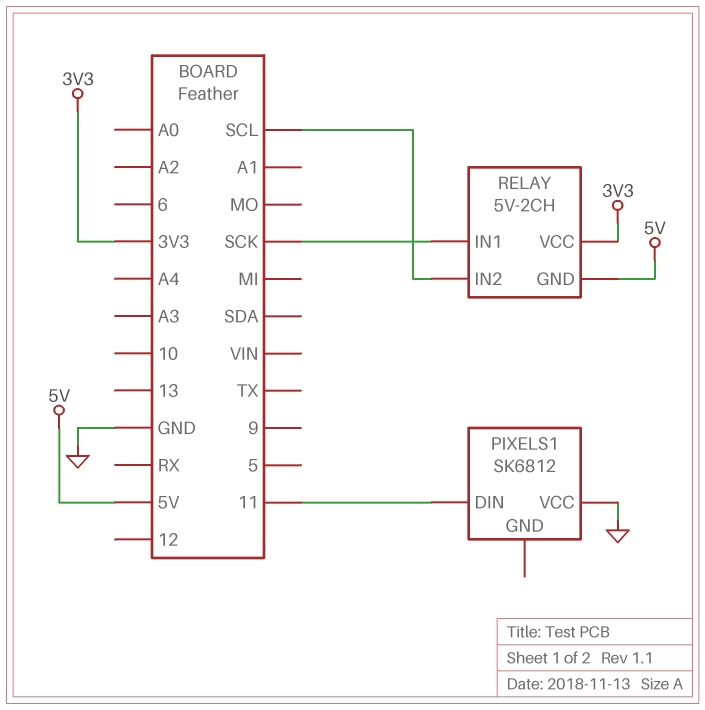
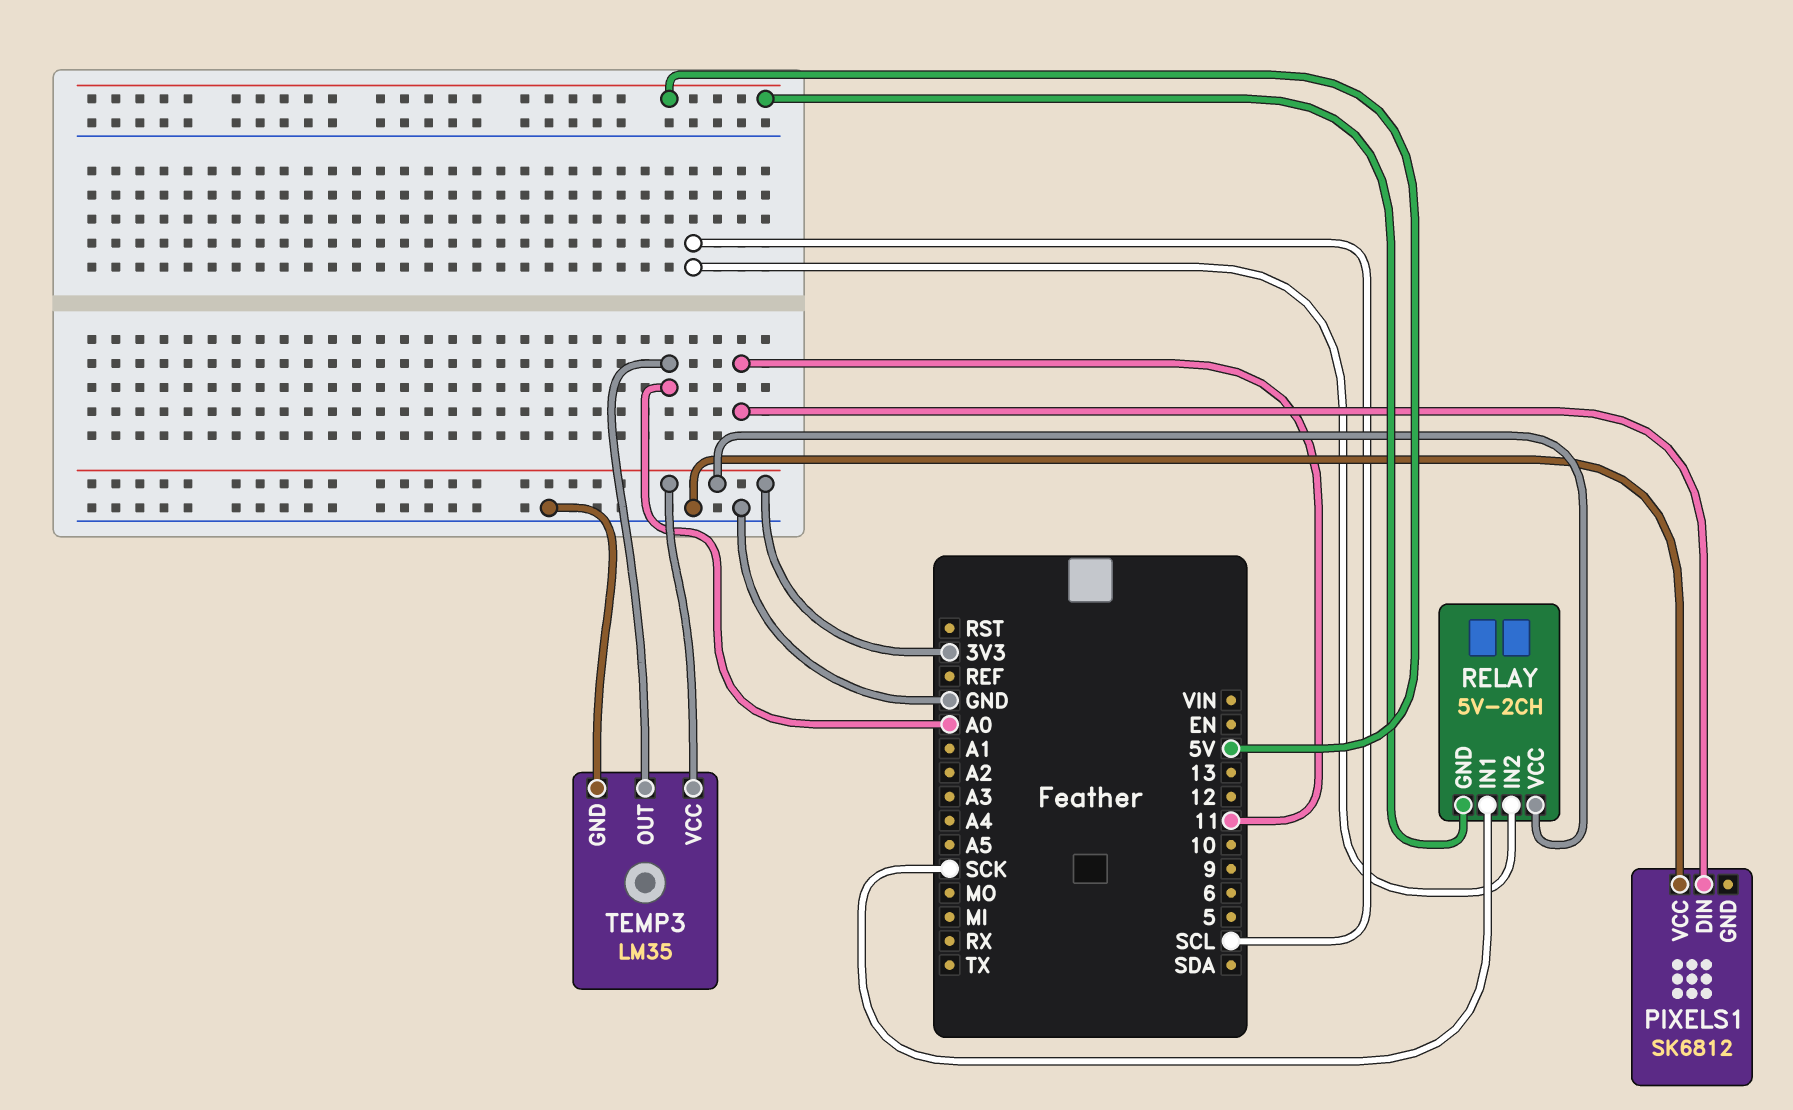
TEMP3: none -> LM35
TEMP3 pin GND: none -> GND
TEMP3 pin OUT: none -> A0
TEMP3 pin VCC: none -> 3V3

